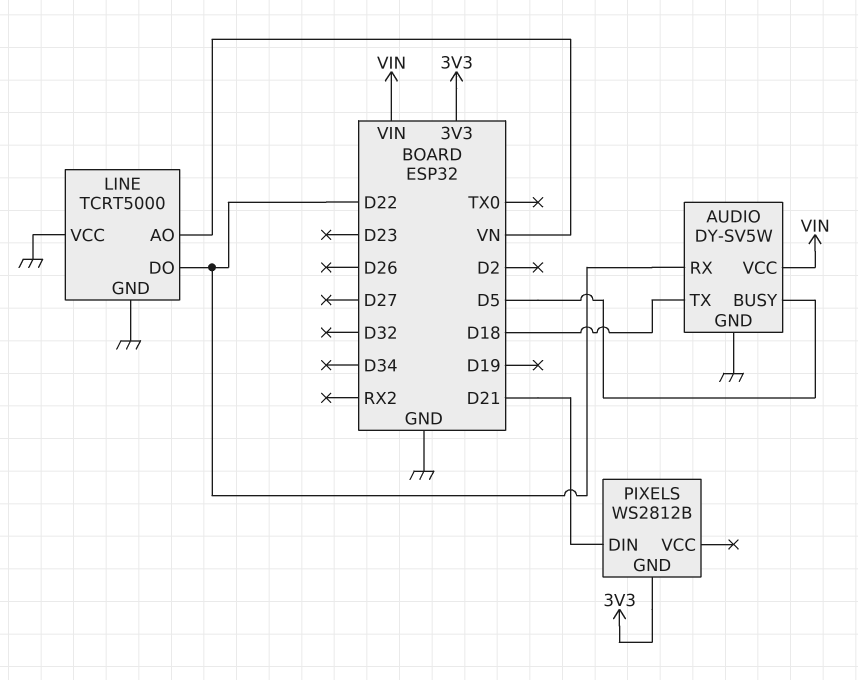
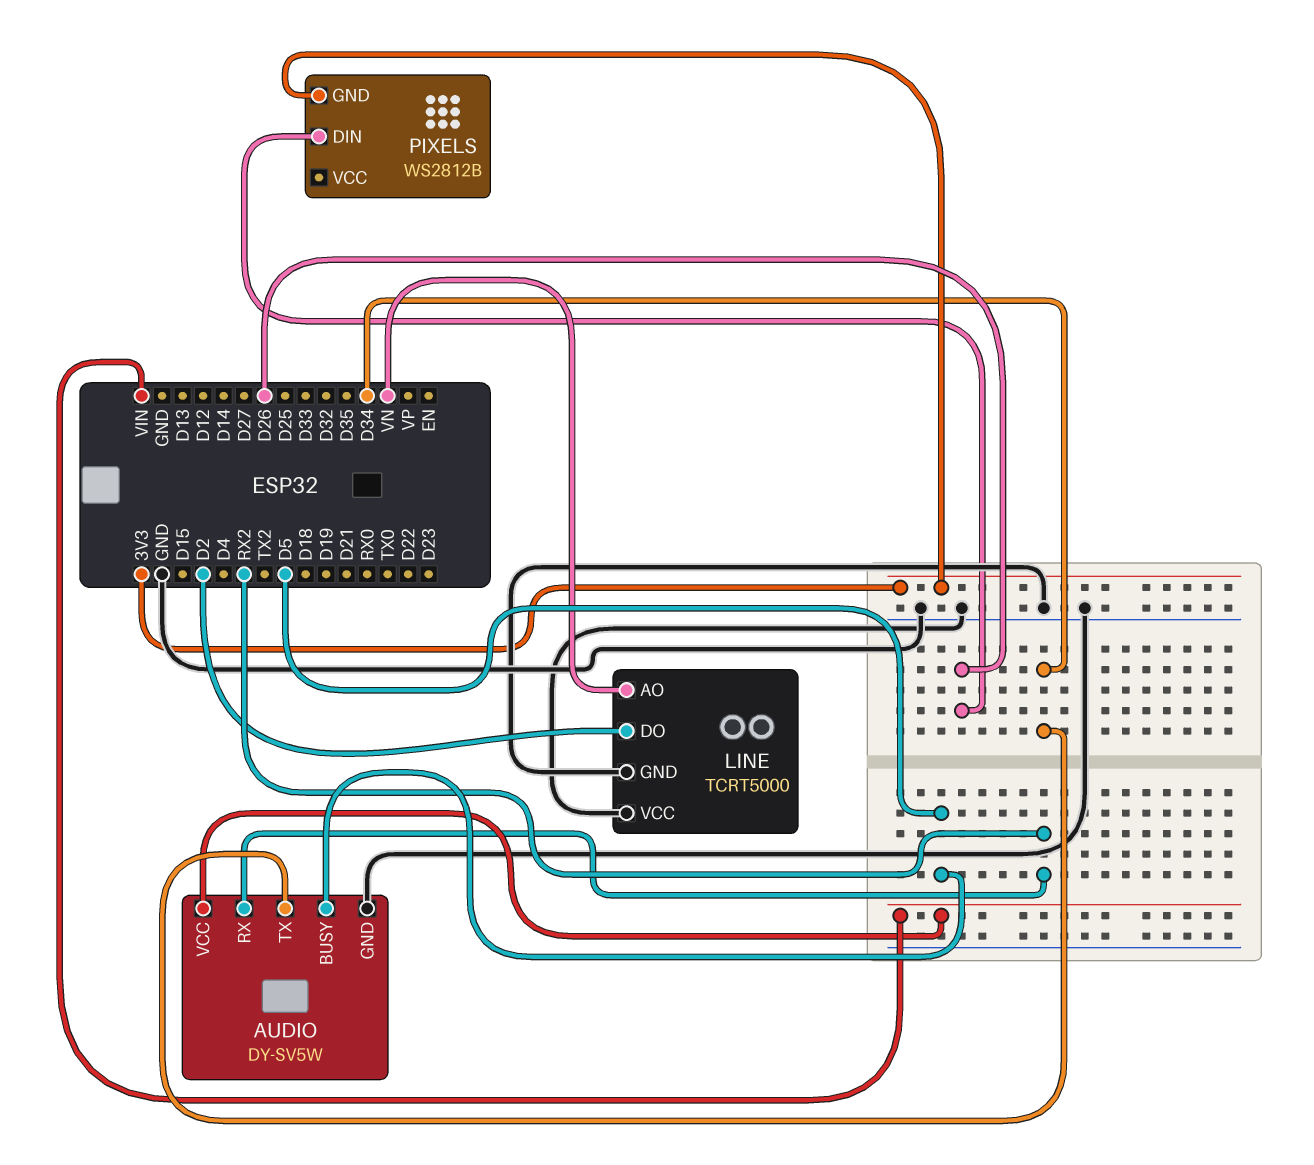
AUDIO pin RX: D22 -> RX2
AUDIO pin TX: D18 -> D34
LINE pin DO: D22 -> D2
PIXELS pin DIN: D21 -> D26

